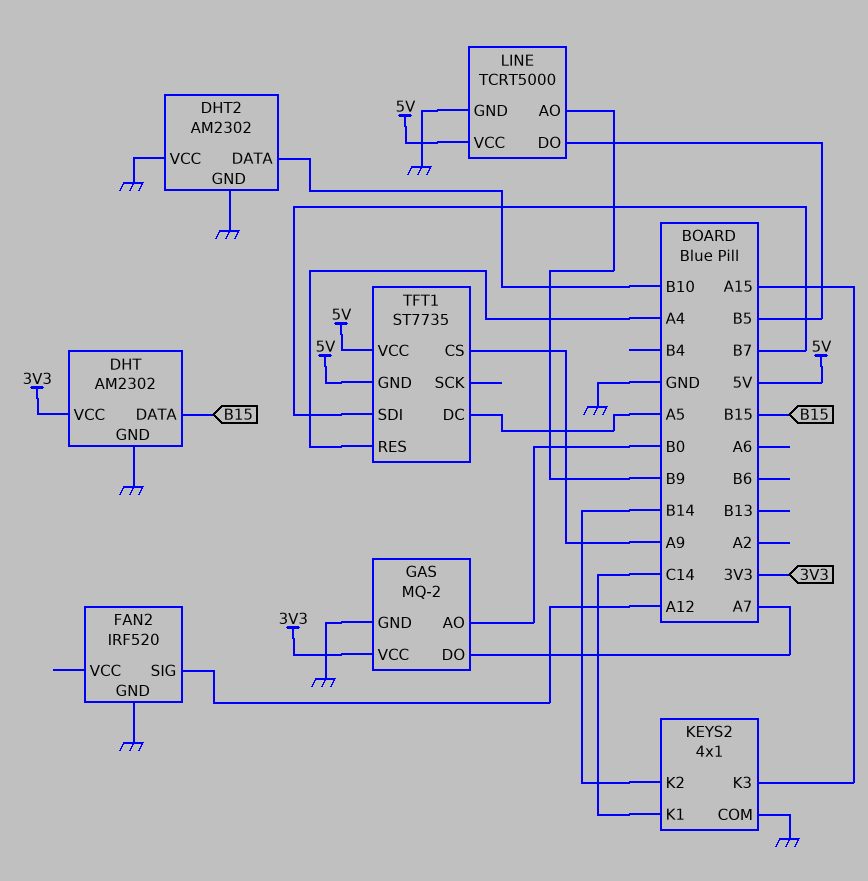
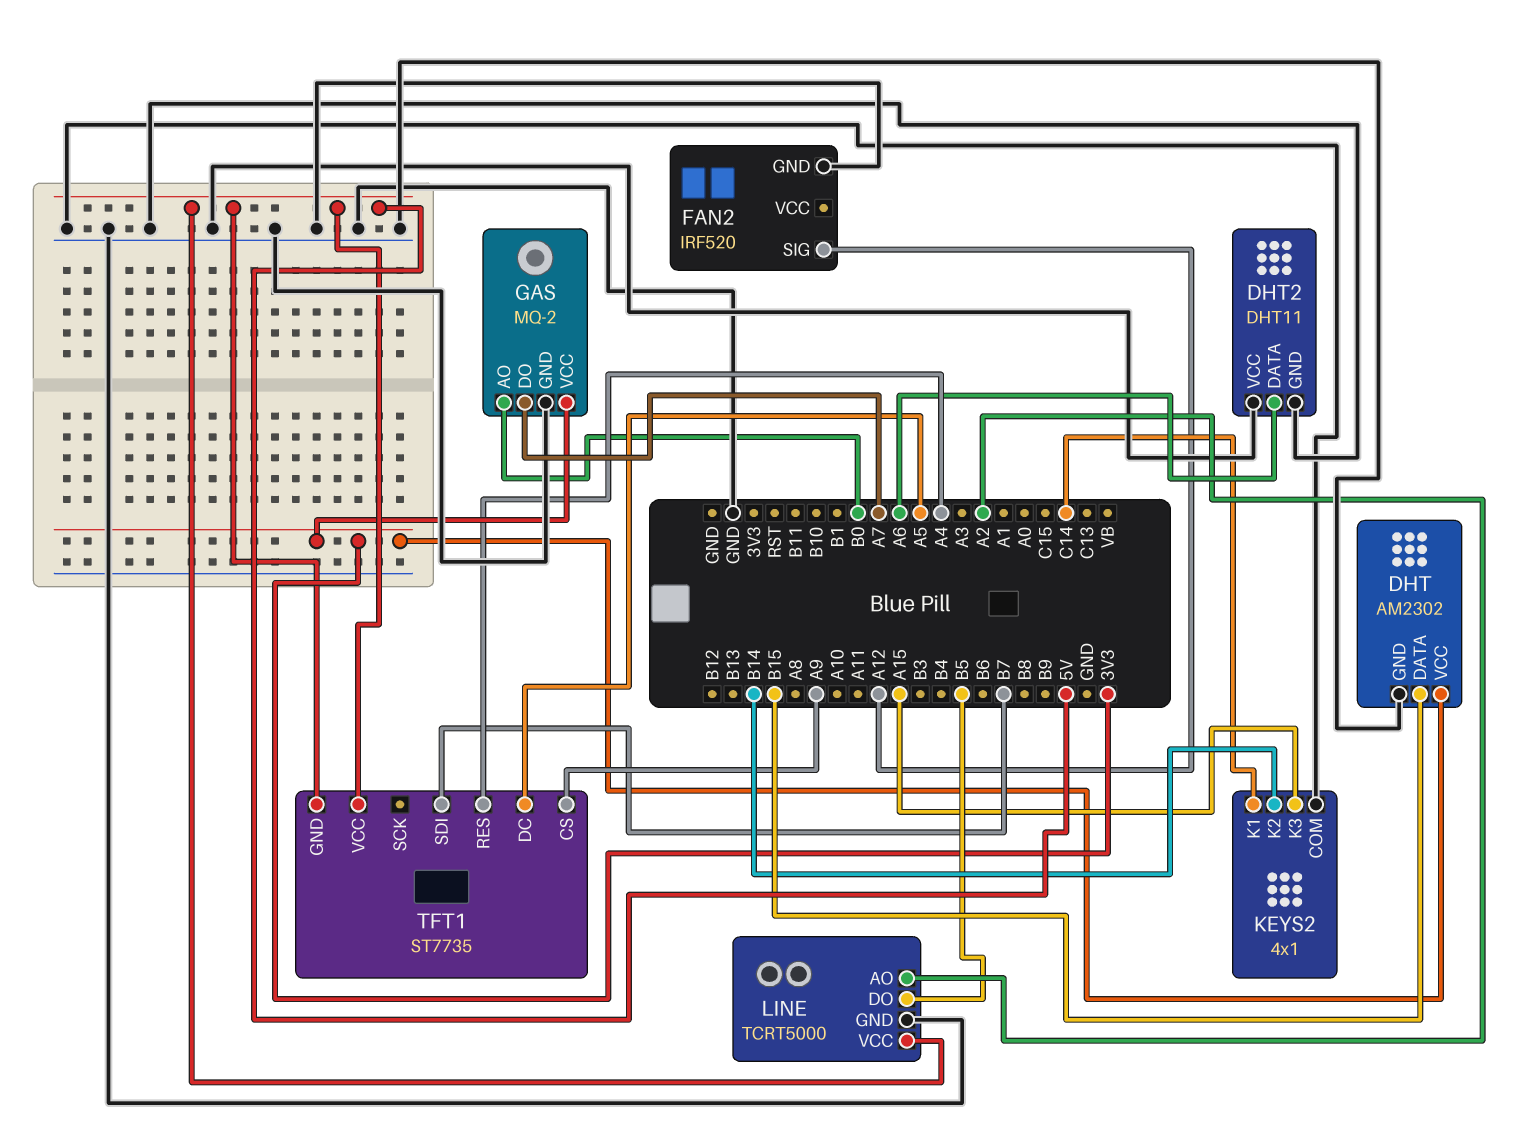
DHT2: AM2302 -> DHT11
DHT2 pin DATA: B10 -> A6
LINE pin AO: B9 -> A2

